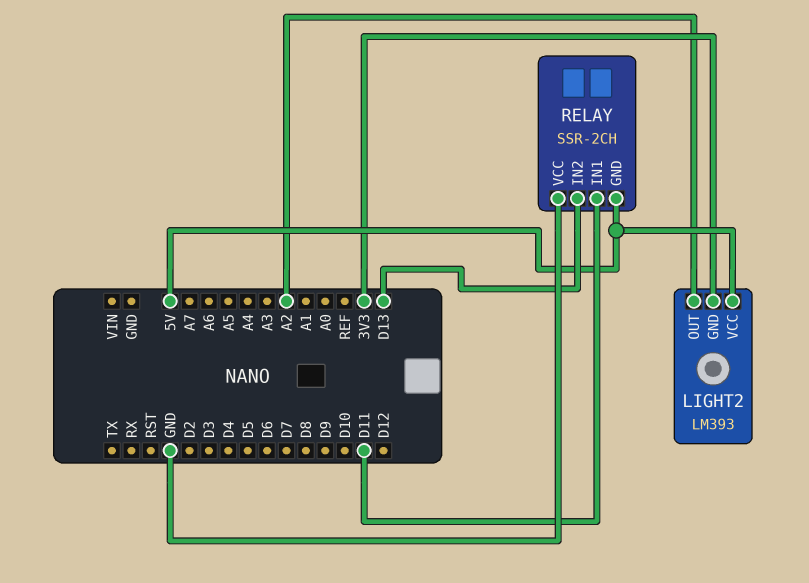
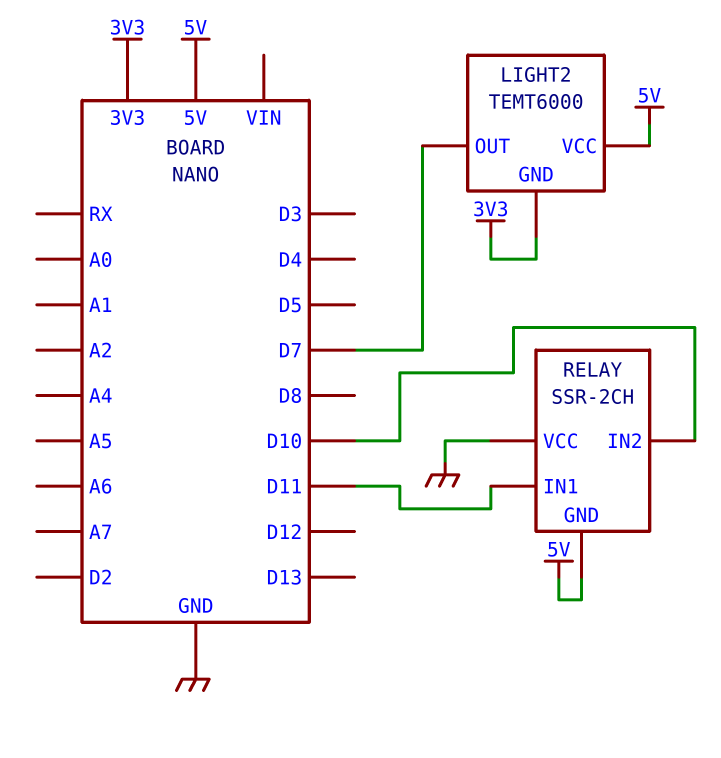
LIGHT2: LM393 -> TEMT6000
LIGHT2 pin OUT: A2 -> D7
RELAY pin IN2: D13 -> D10

